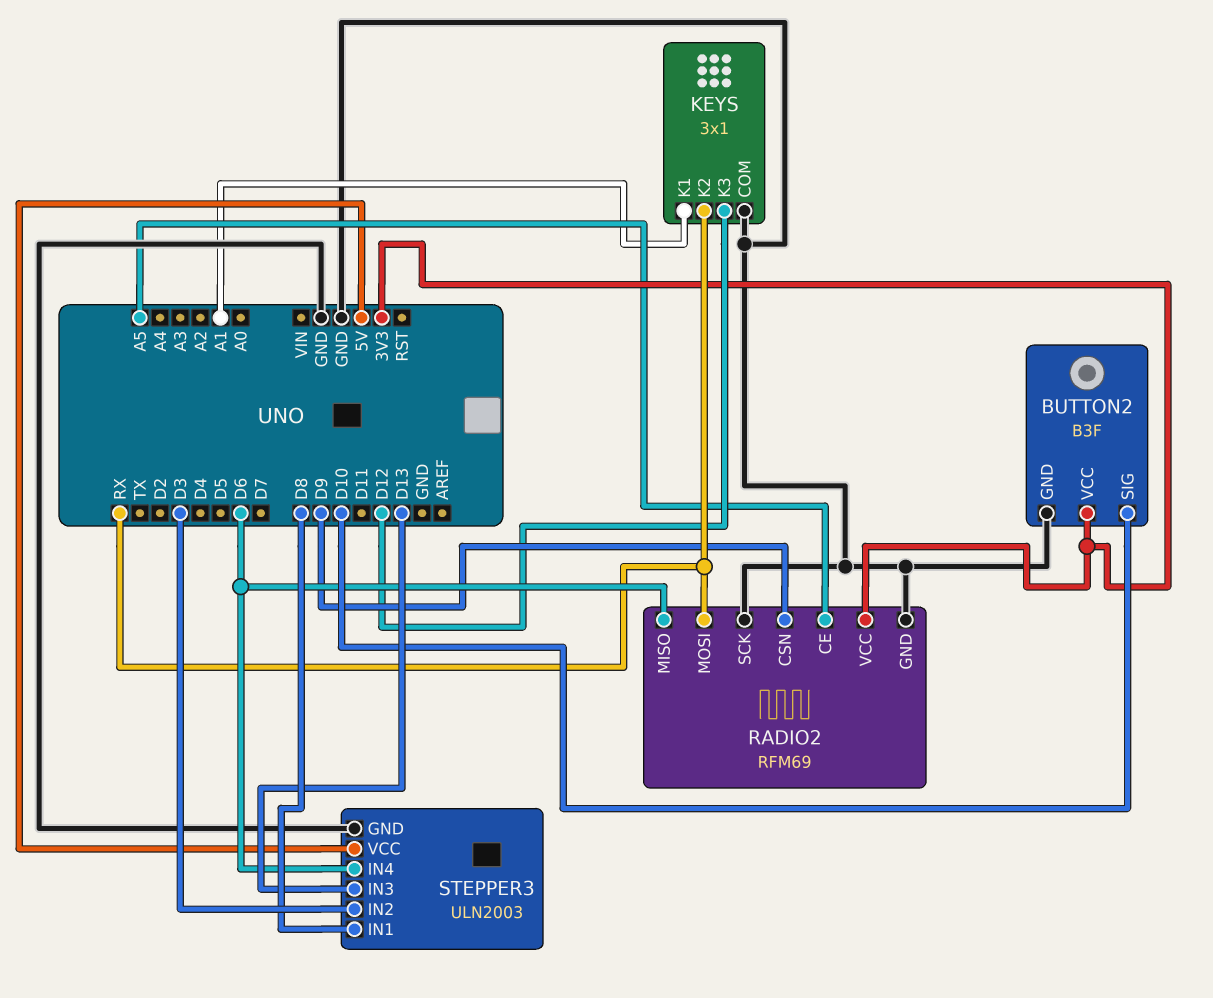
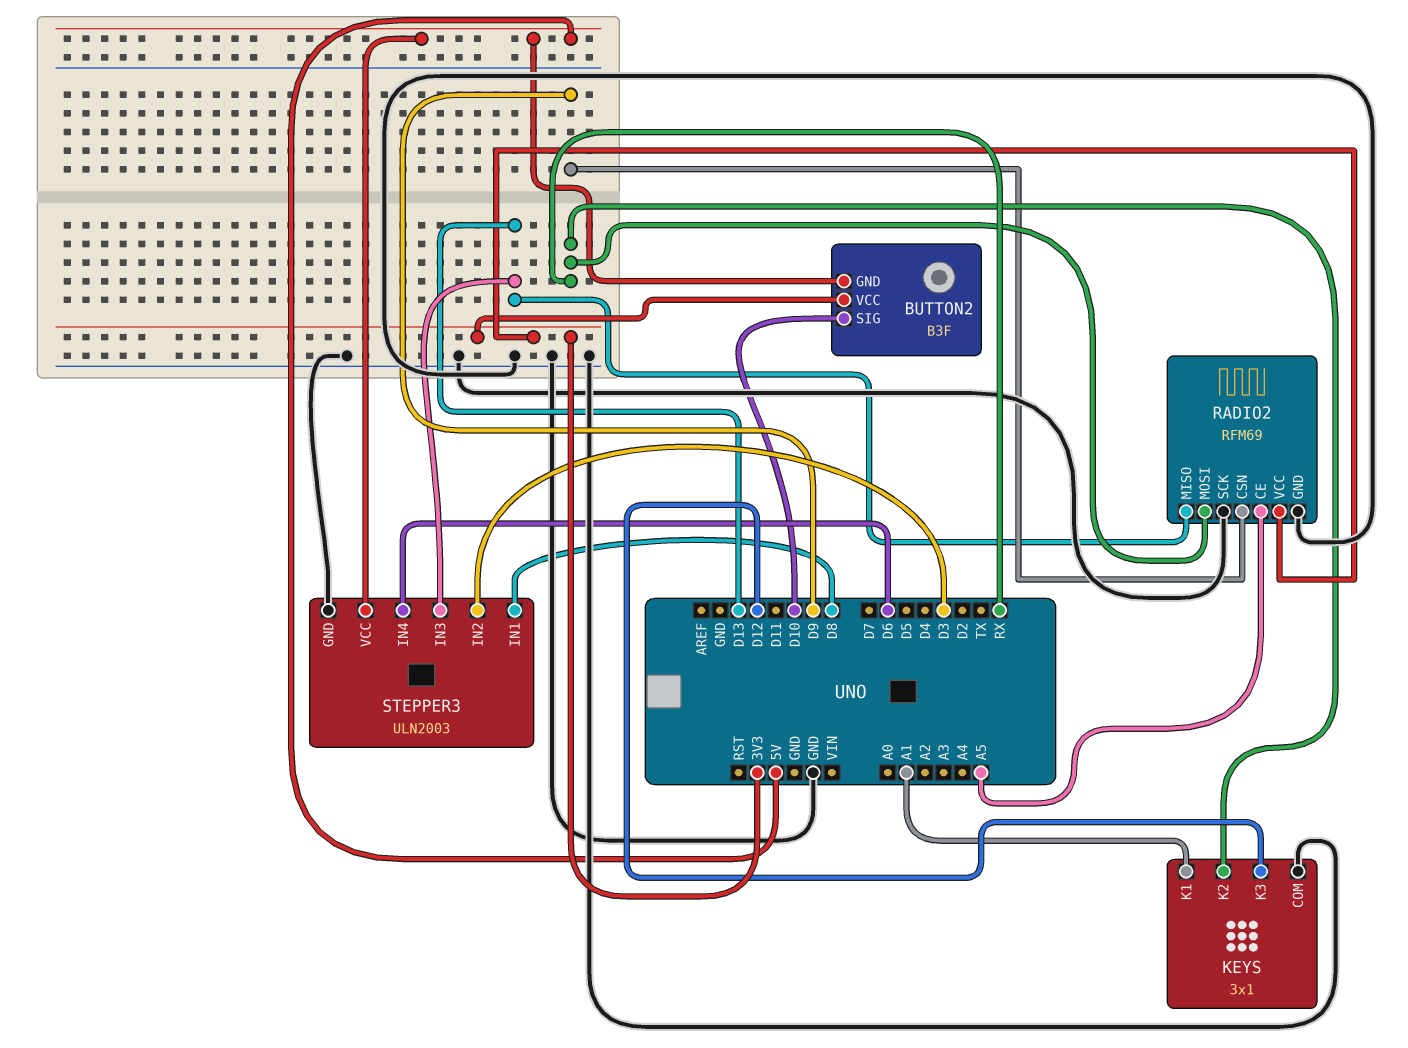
BUTTON2 pin GND: GND -> 5V
RADIO2 pin MISO: D6 -> D13

